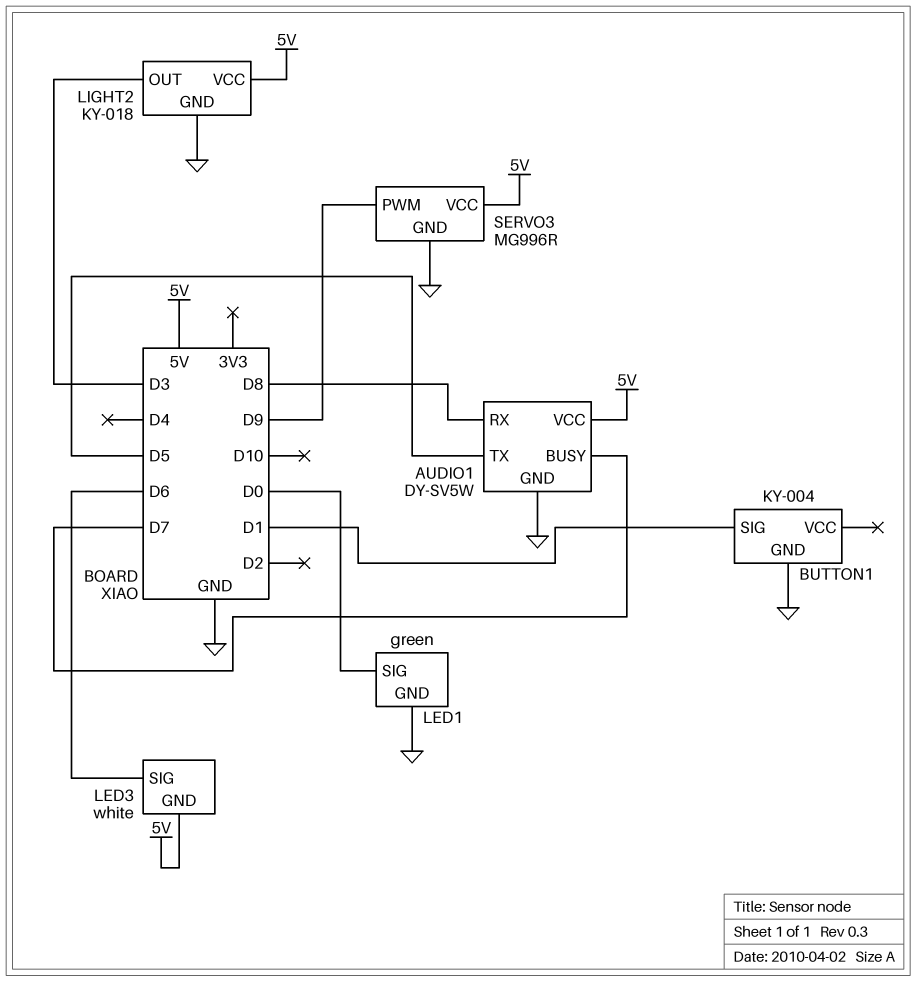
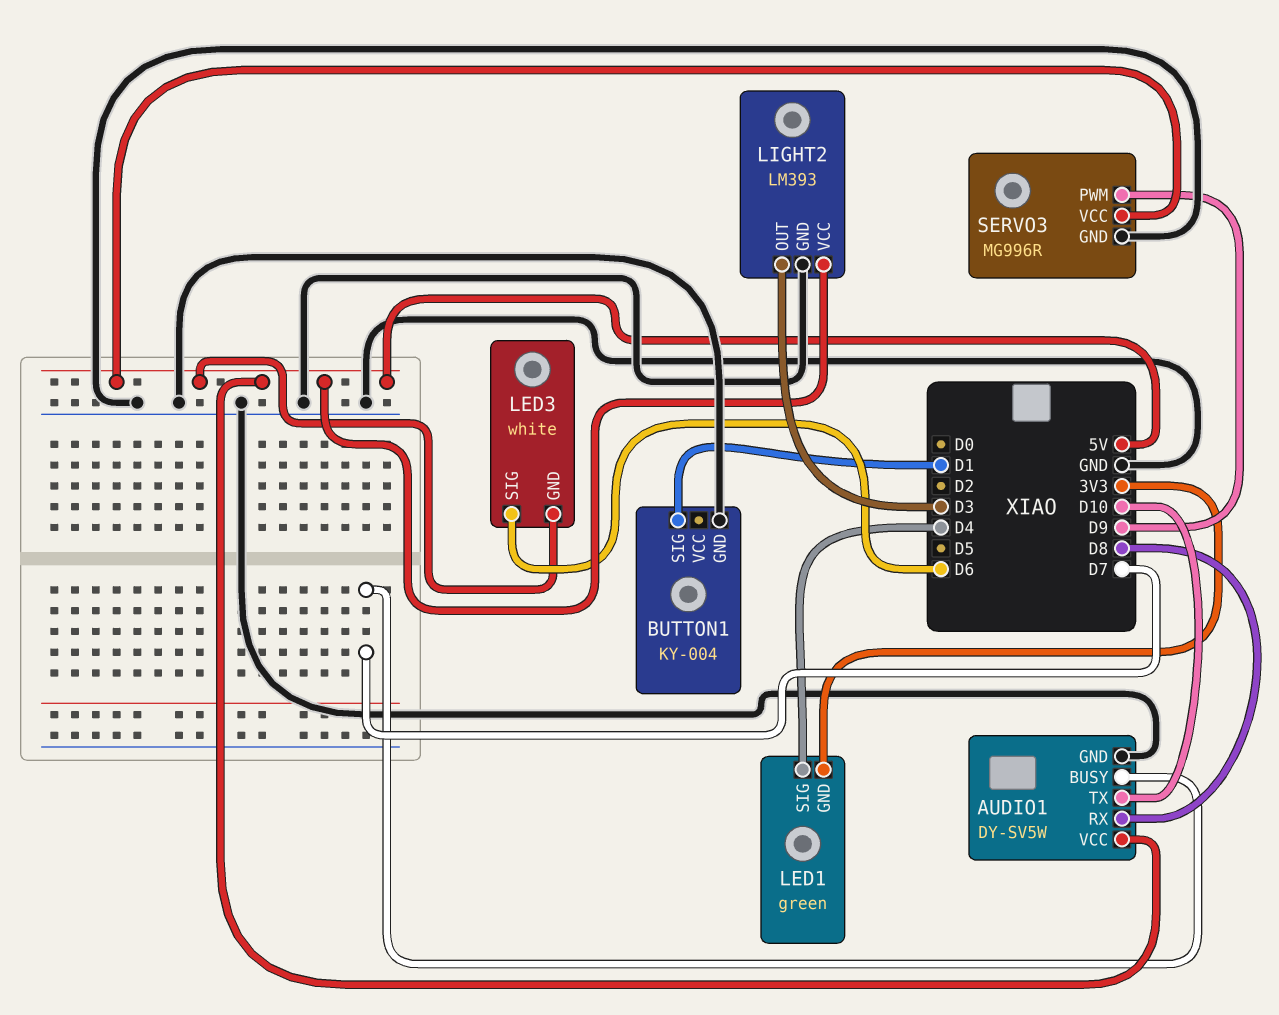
AUDIO1 pin TX: D5 -> D10
LED1 pin GND: GND -> 3V3
LED1 pin SIG: D0 -> D4
LIGHT2: KY-018 -> LM393

